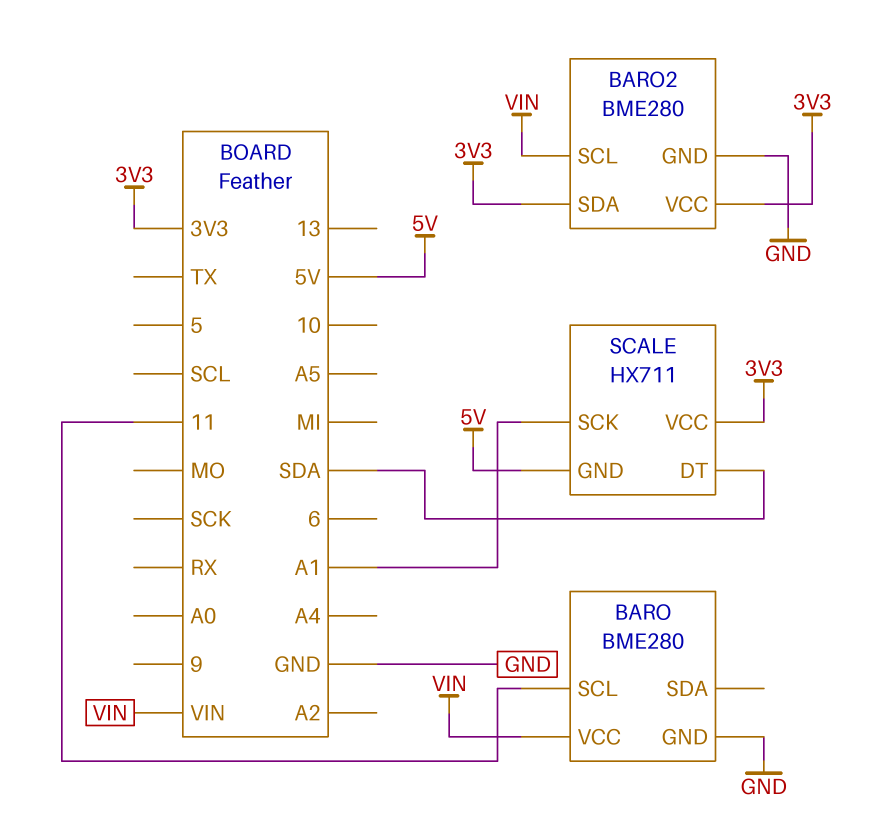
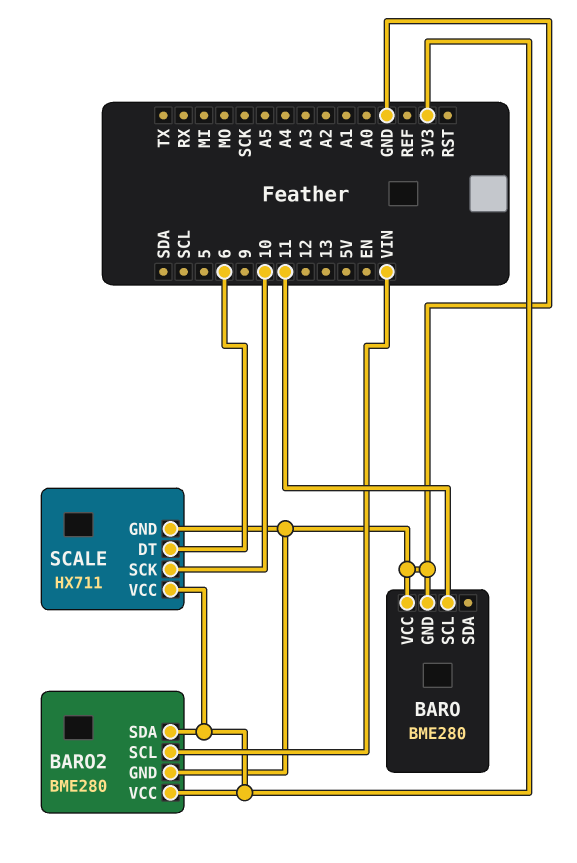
BARO pin VCC: VIN -> GND
SCALE pin DT: SDA -> 6
SCALE pin GND: 5V -> GND
SCALE pin SCK: A1 -> 10

